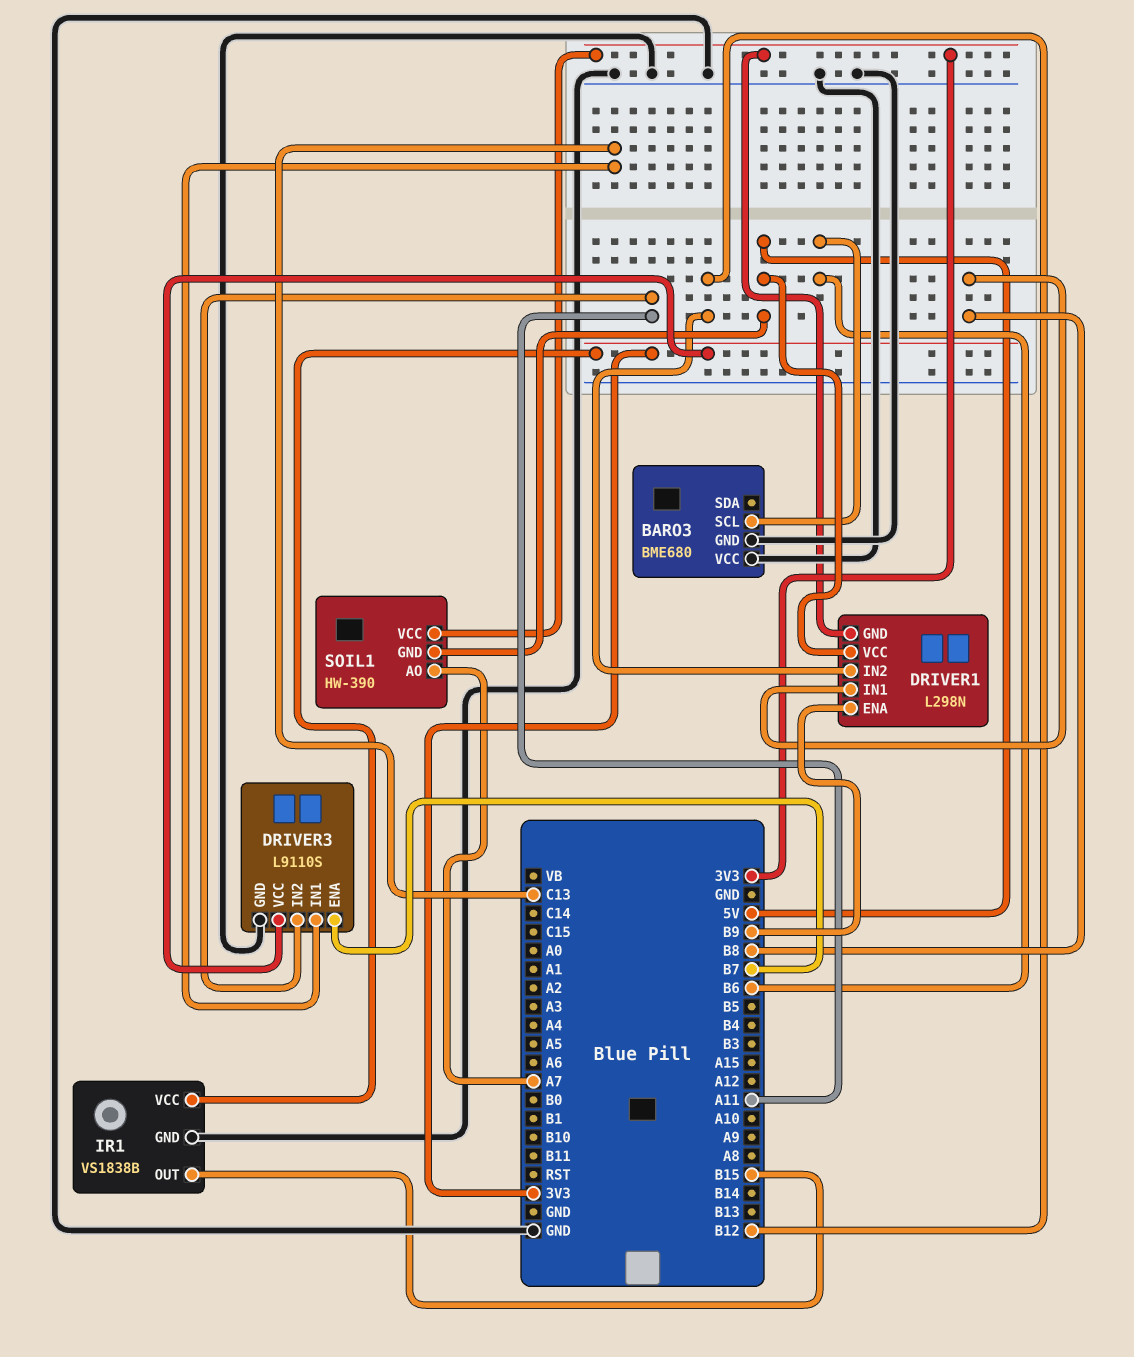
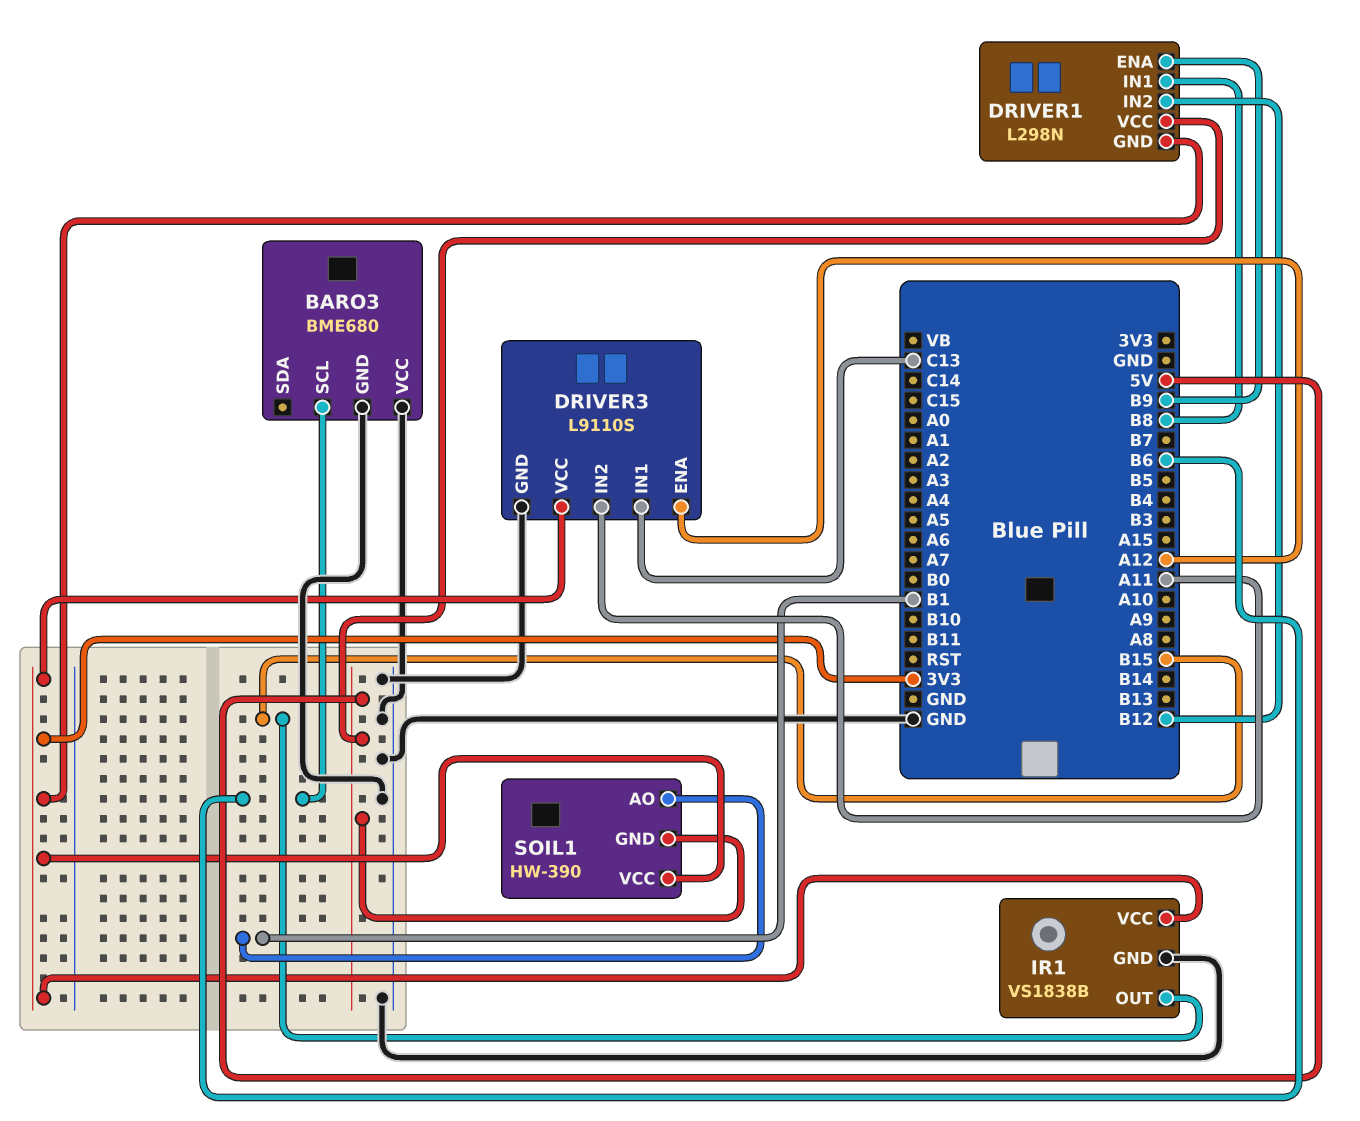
DRIVER3 pin ENA: B7 -> A12
SOIL1 pin AO: A7 -> B1

